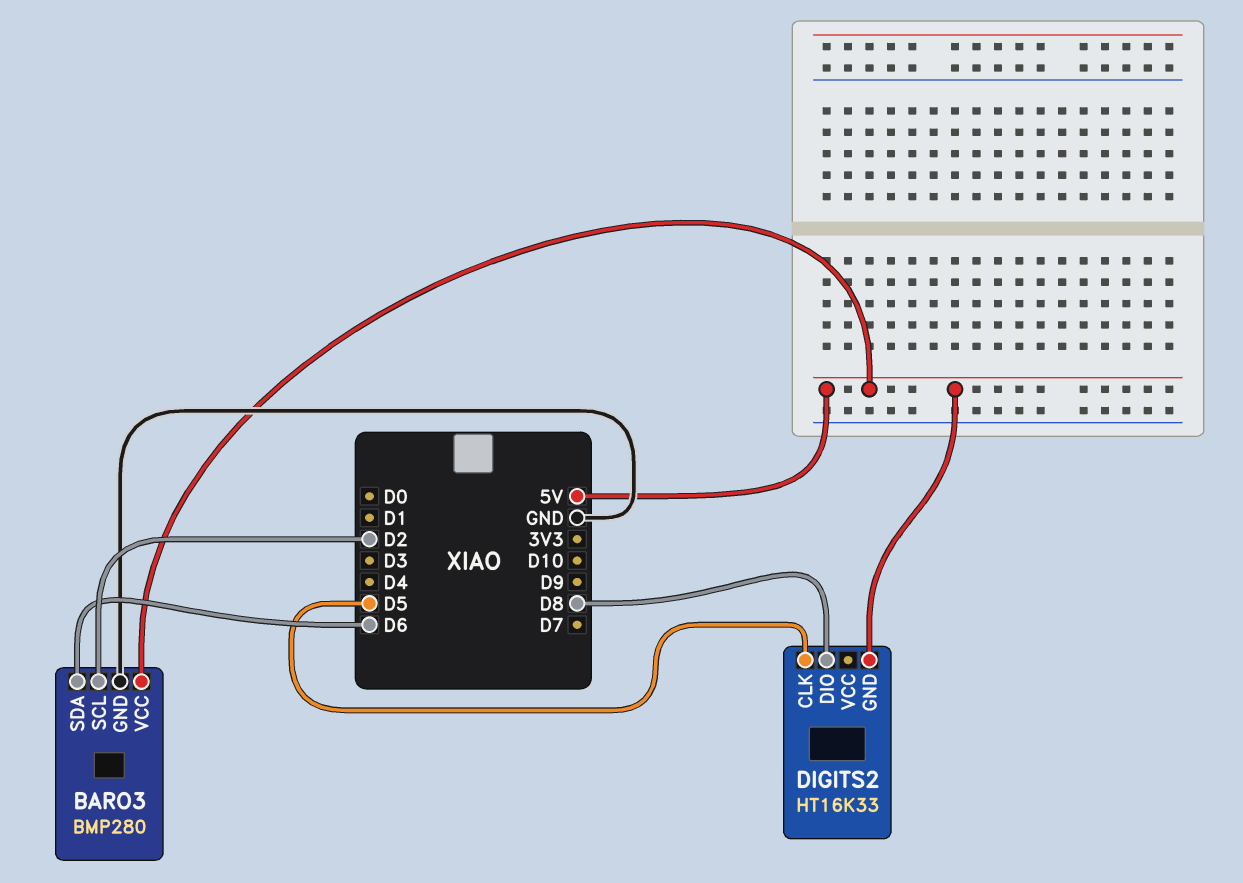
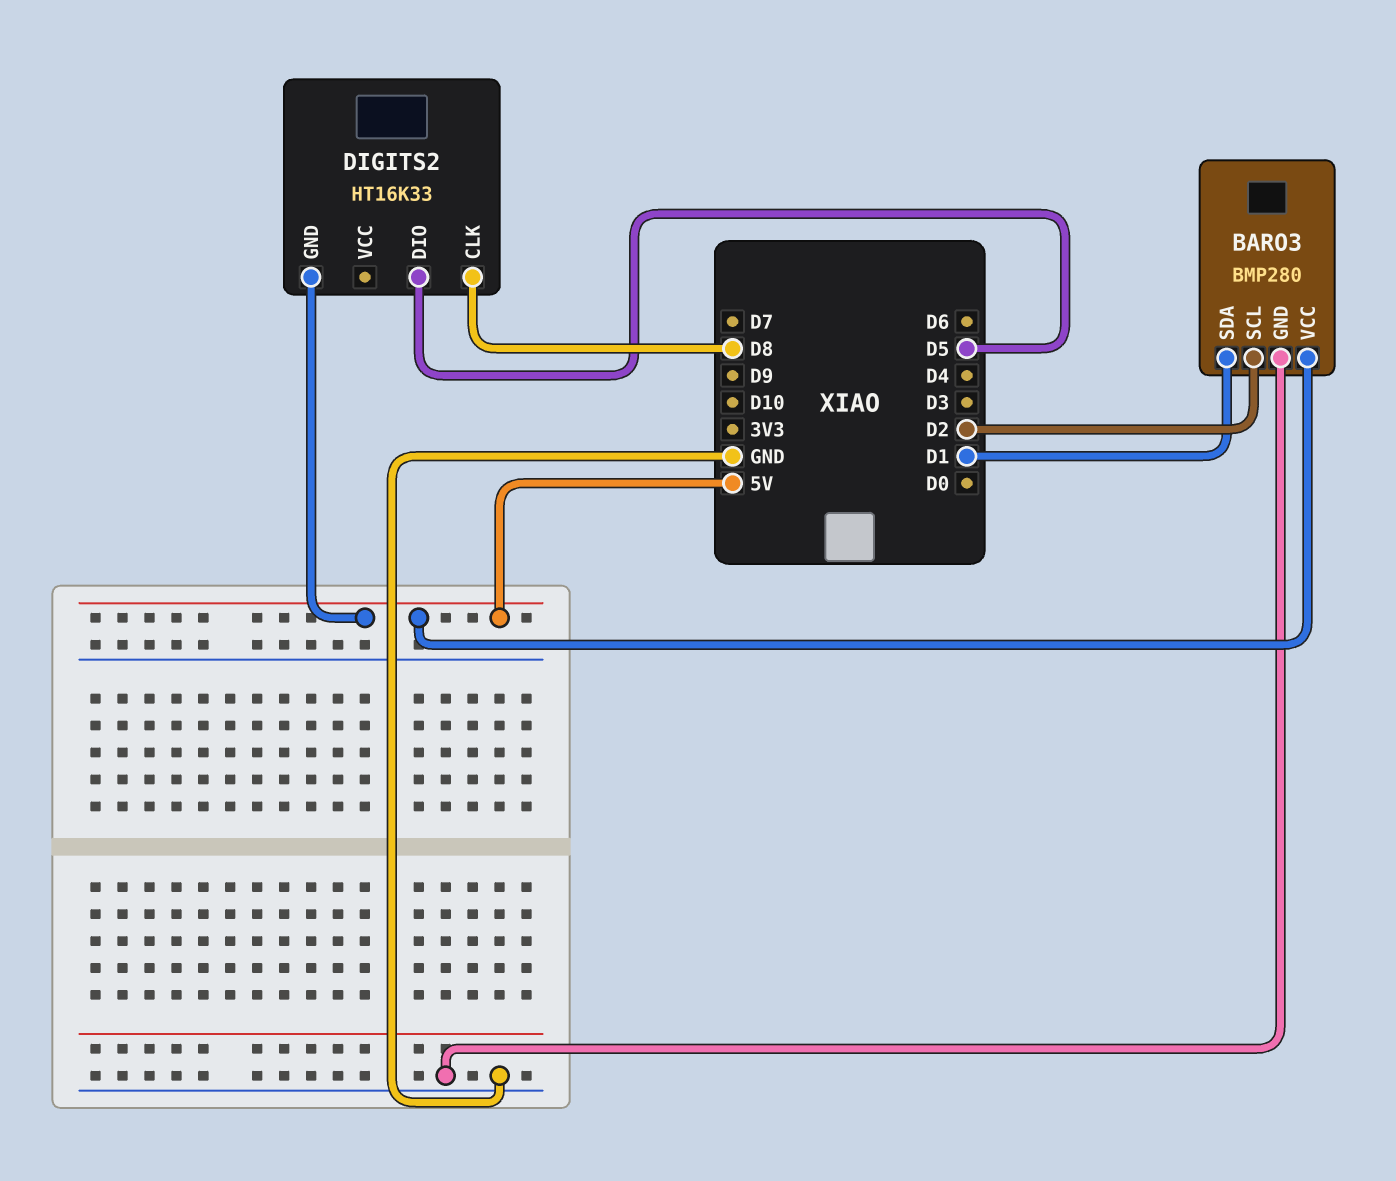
BARO3 pin SDA: D6 -> D1
DIGITS2 pin CLK: D5 -> D8
DIGITS2 pin DIO: D8 -> D5

